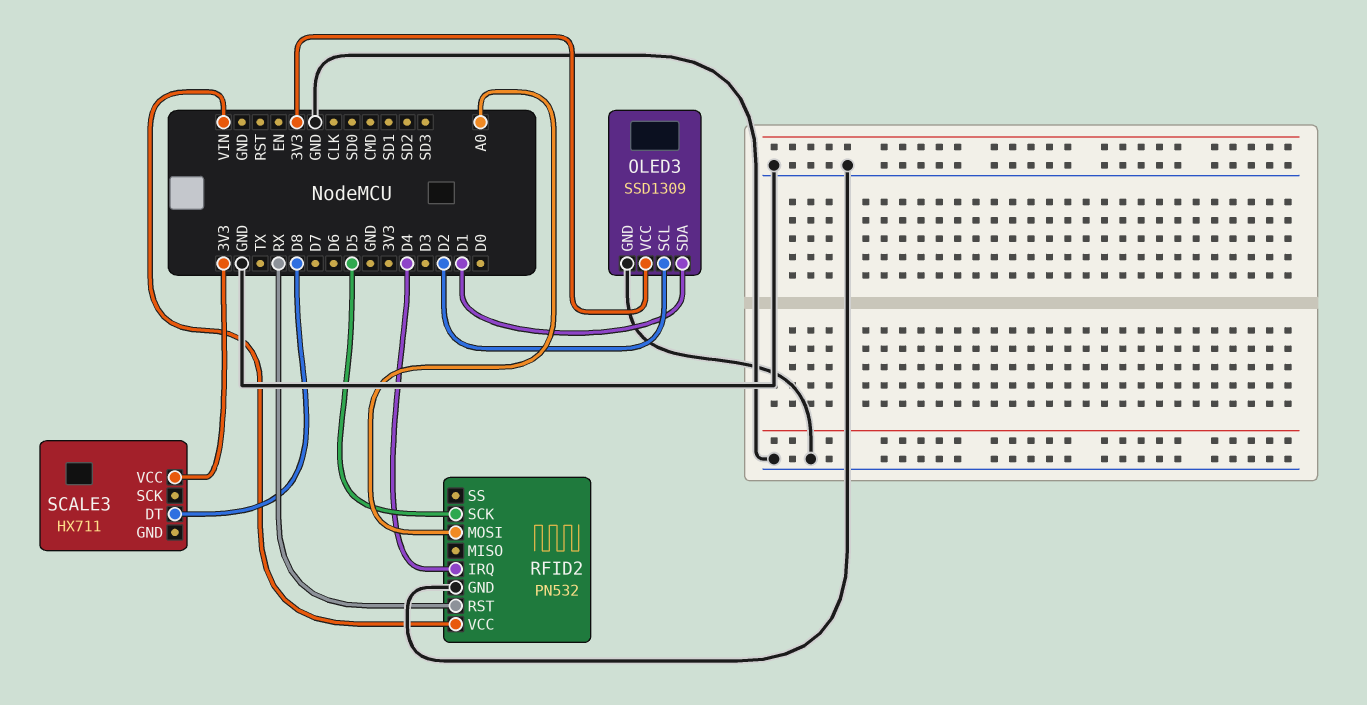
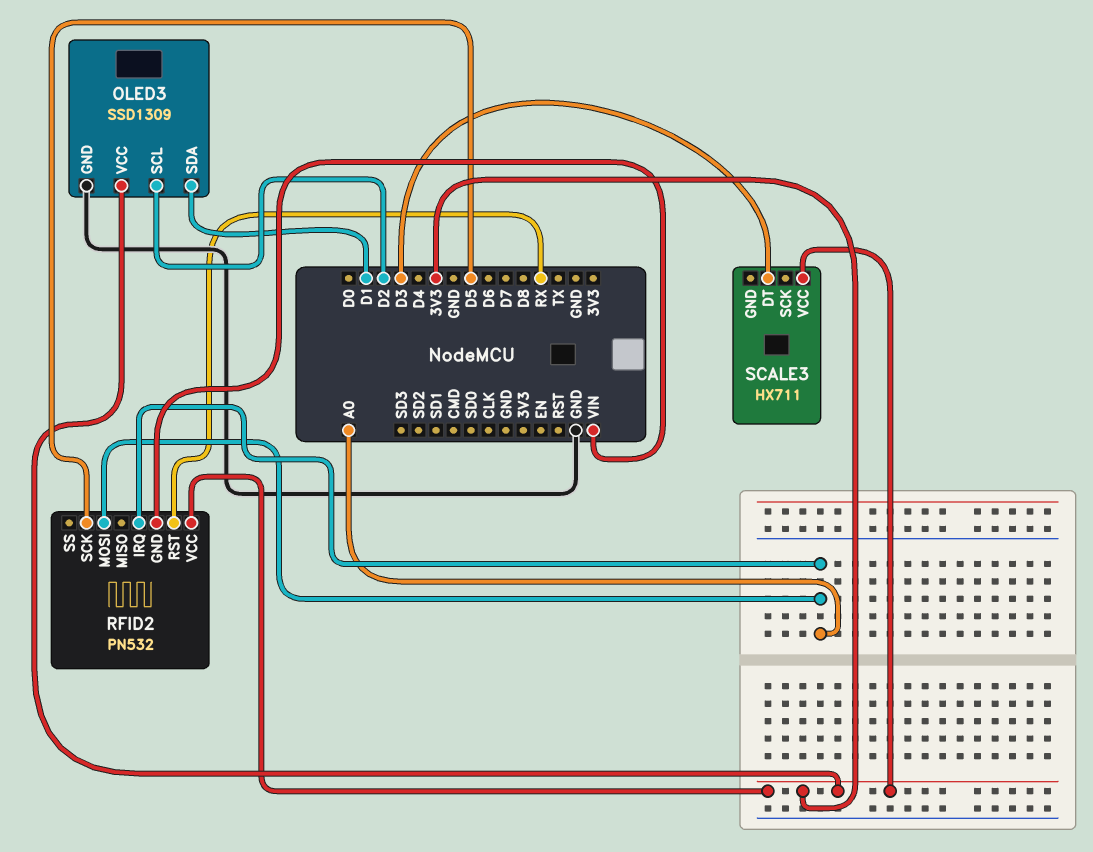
RFID2 pin GND: GND -> VIN
RFID2 pin IRQ: D4 -> A0
RFID2 pin VCC: VIN -> 3V3
SCALE3 pin DT: D8 -> D3

